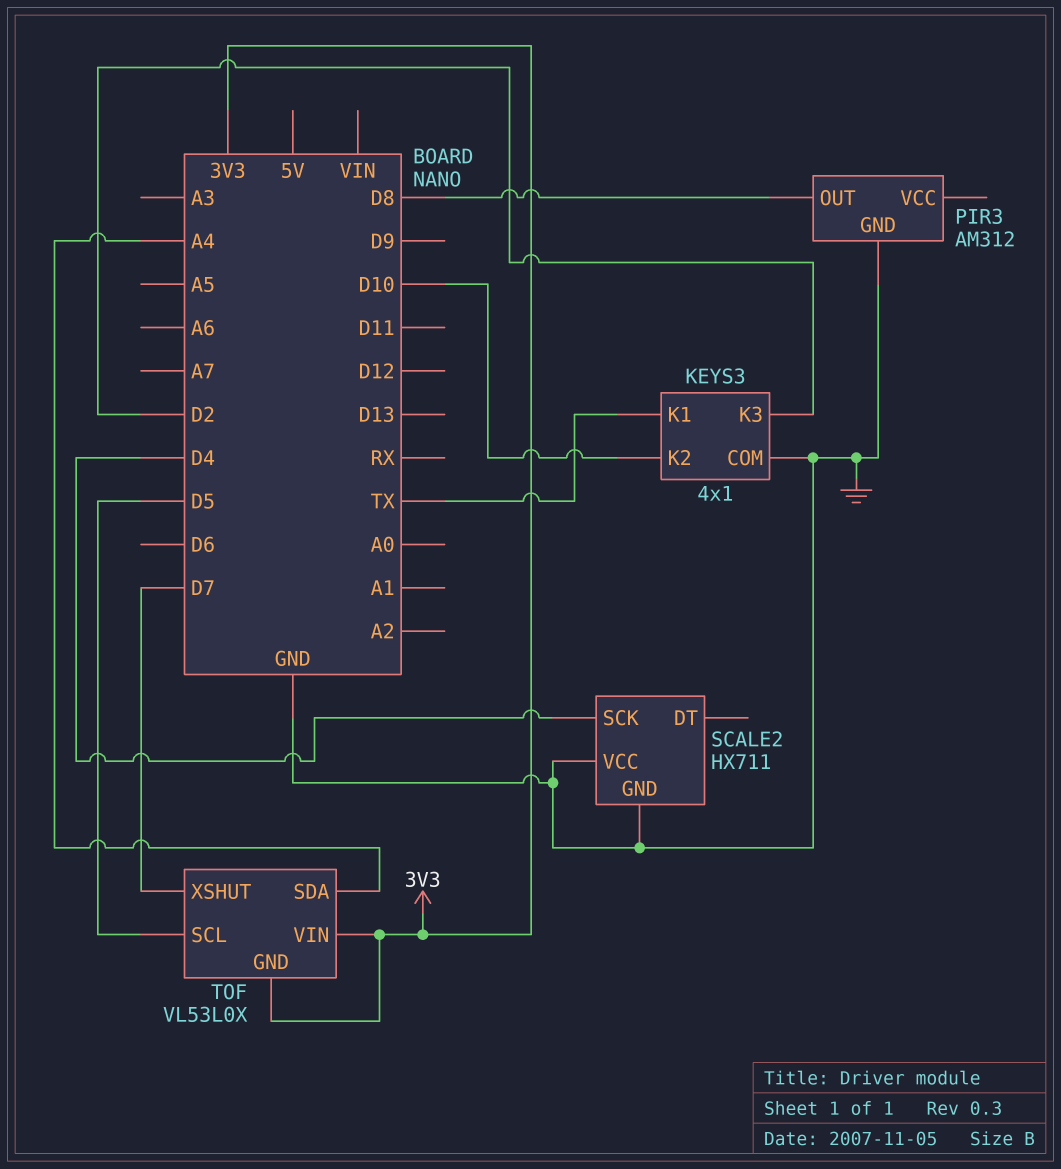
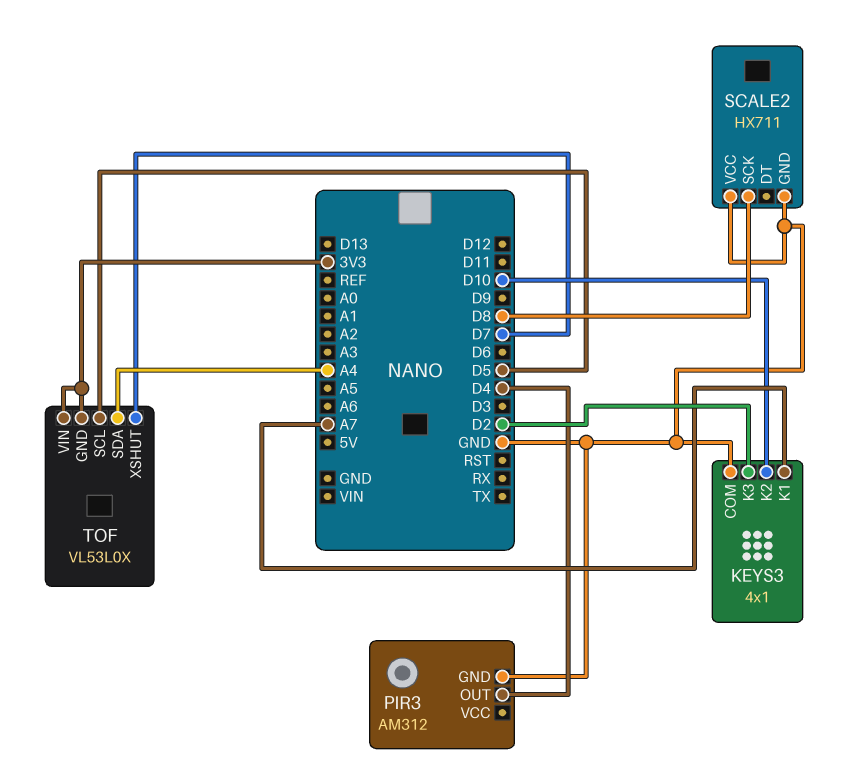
KEYS3 pin K1: TX -> A7
PIR3 pin OUT: D8 -> D4
SCALE2 pin SCK: D4 -> D8

